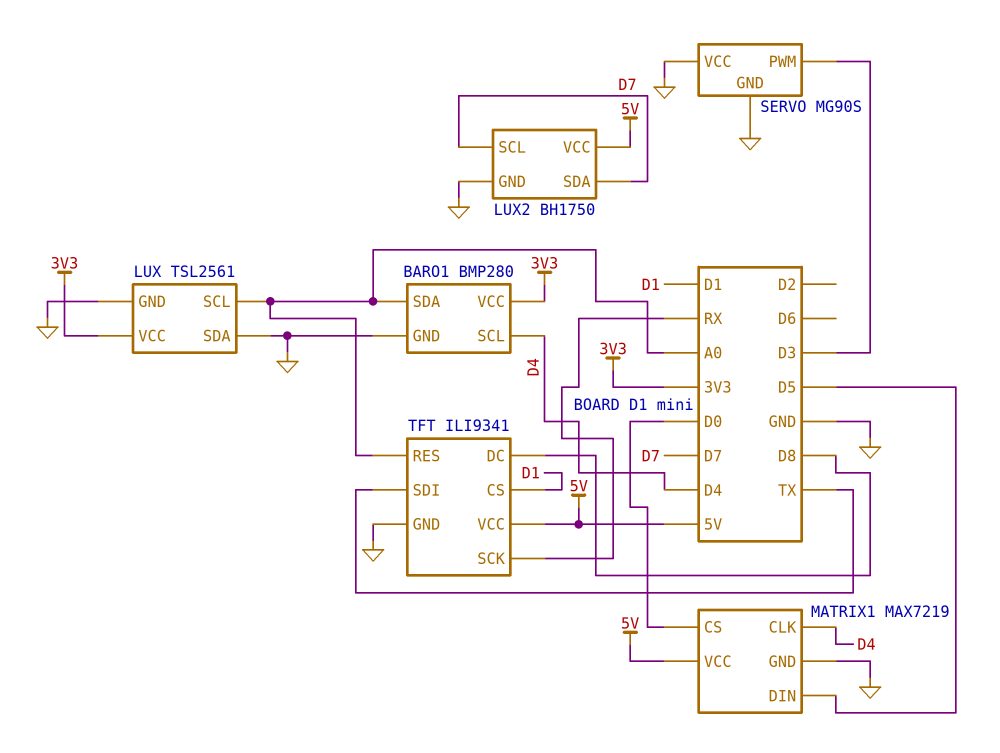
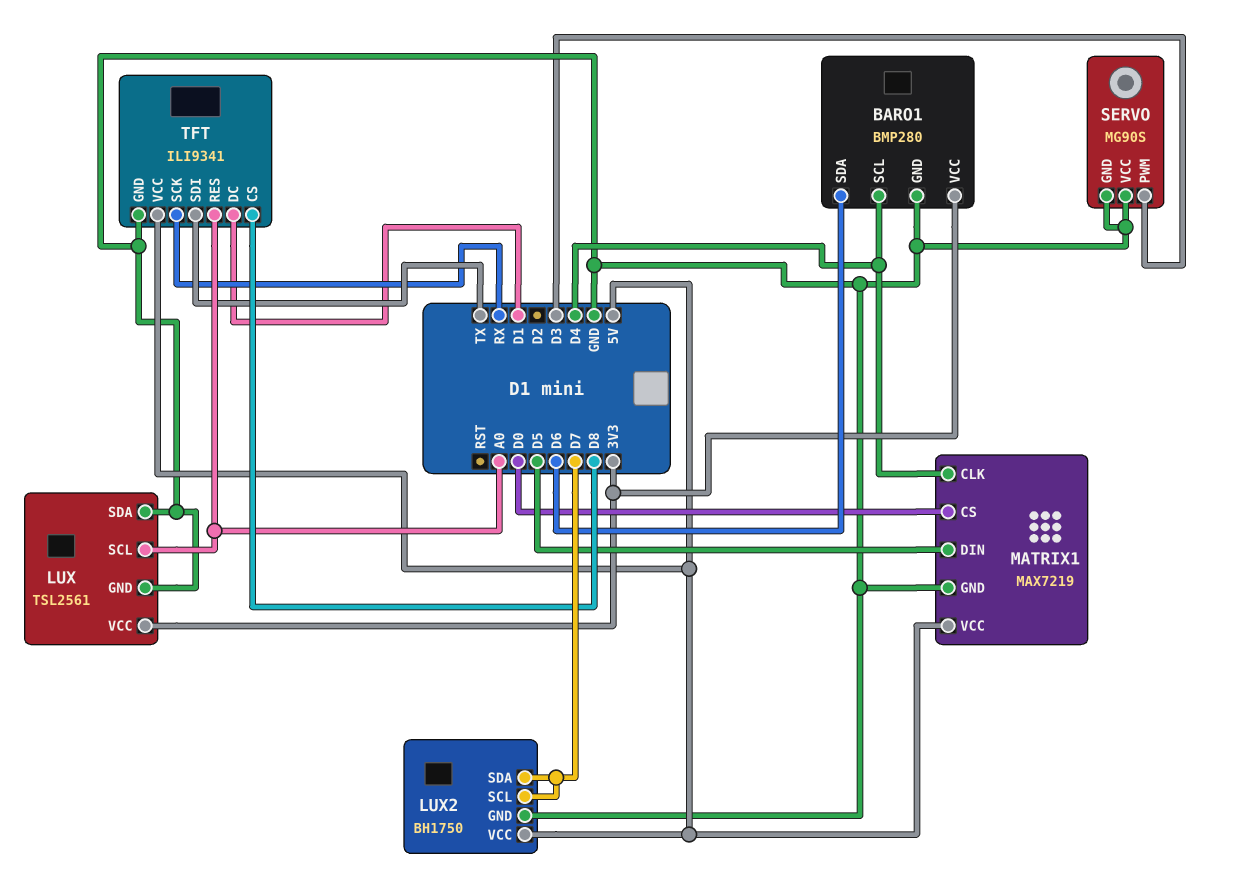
BARO1 pin SDA: A0 -> D6
TFT pin CS: D1 -> D8
TFT pin DC: D8 -> D1

